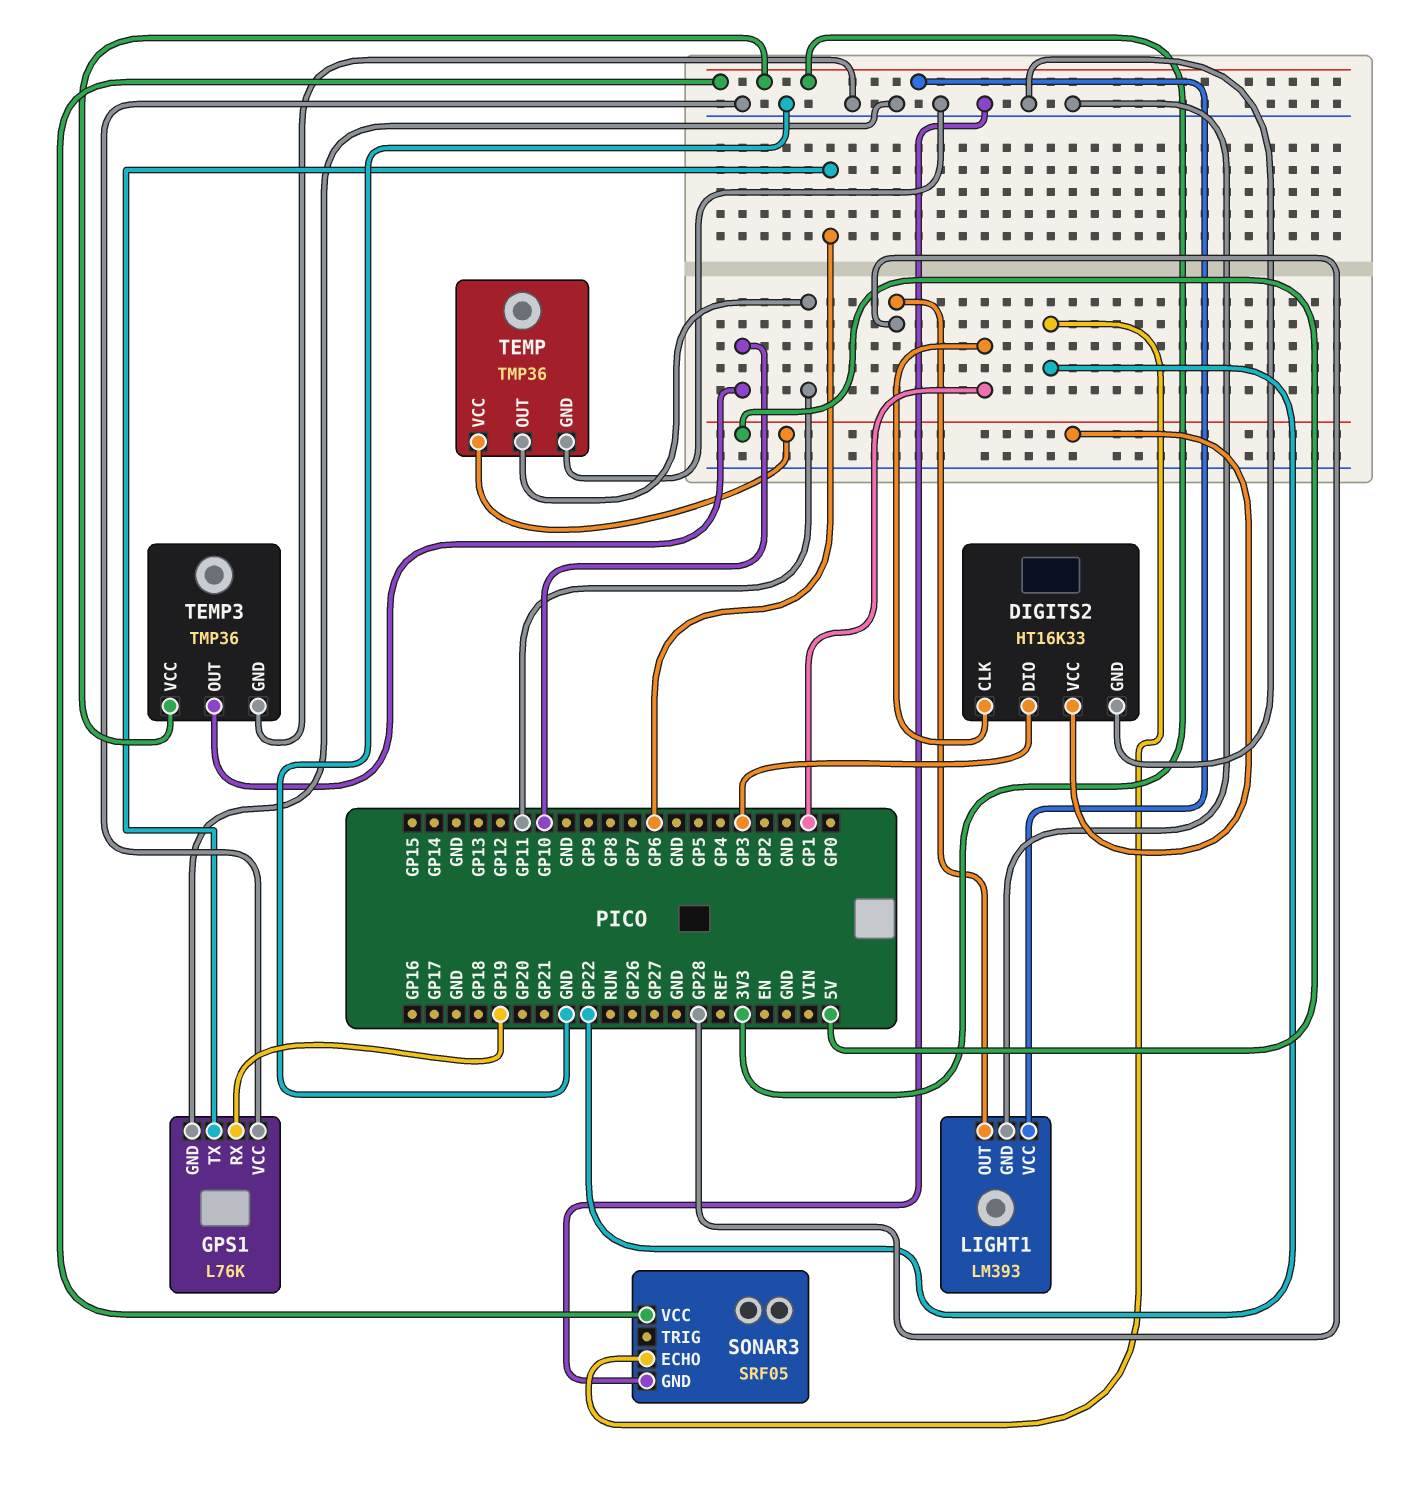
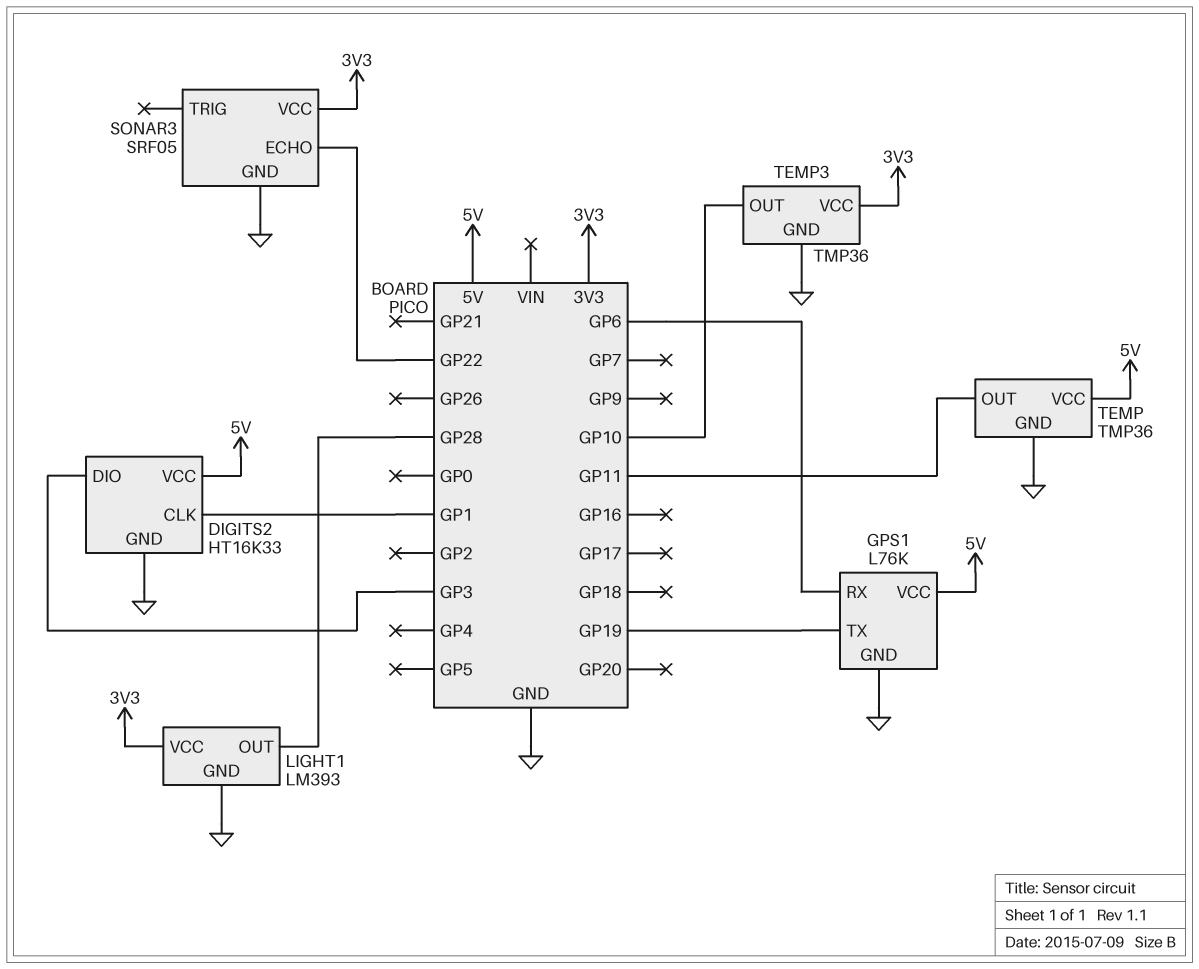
GPS1 pin RX: GP19 -> GP6
GPS1 pin TX: GP6 -> GP19
GPS1 pin VCC: GND -> 5V

